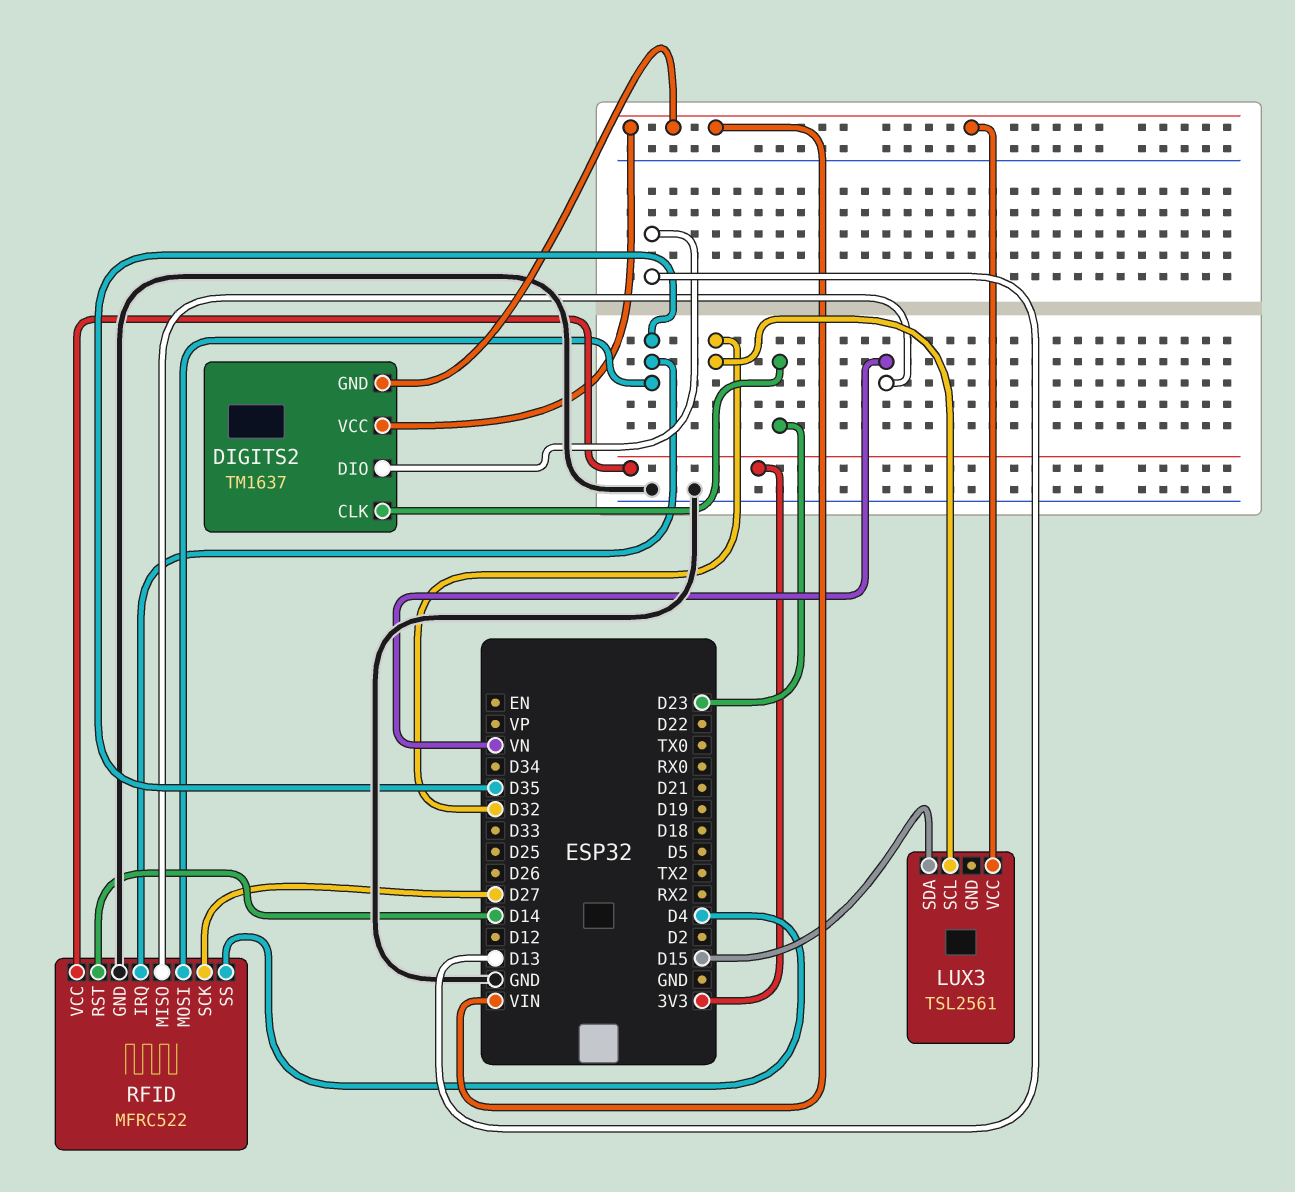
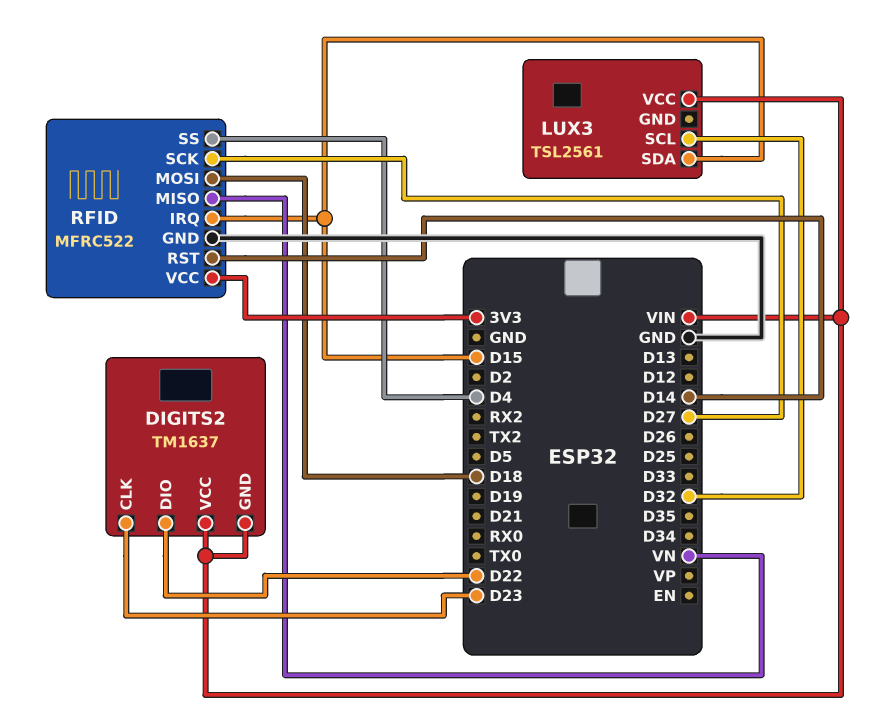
DIGITS2 pin DIO: D13 -> D22
RFID pin IRQ: D35 -> D15
RFID pin MOSI: D35 -> D18

